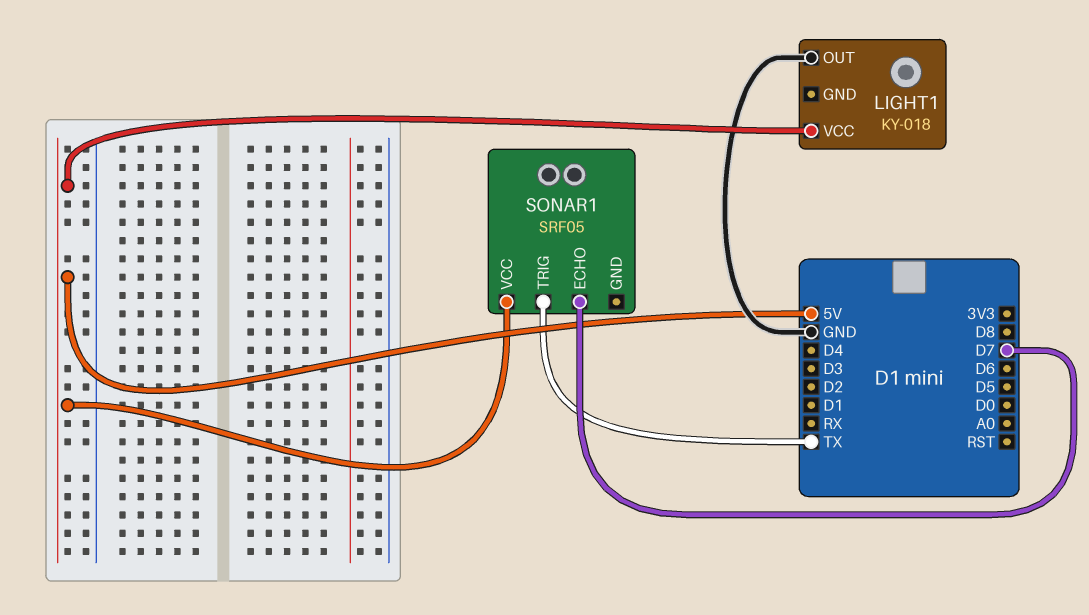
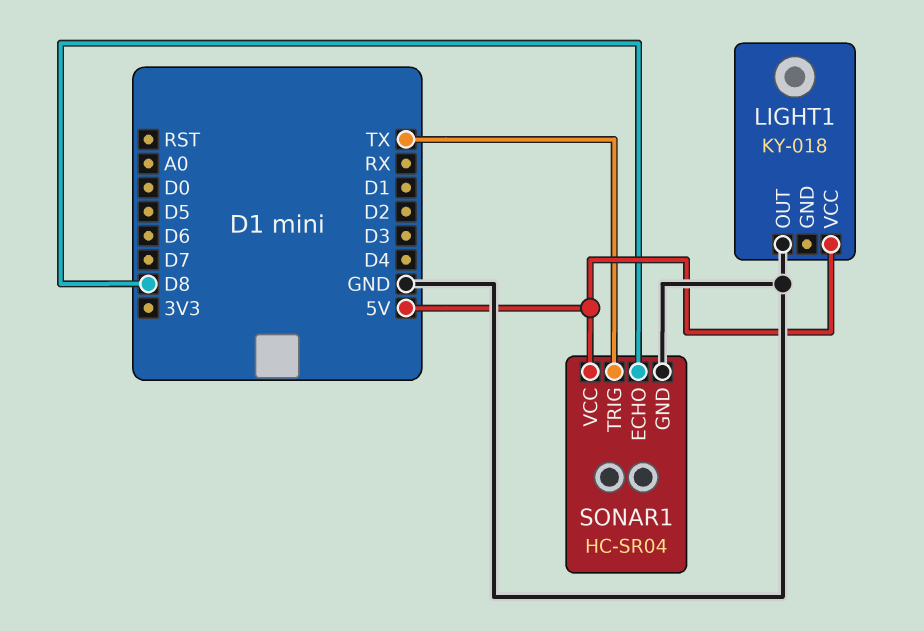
SONAR1: SRF05 -> HC-SR04
SONAR1 pin ECHO: D7 -> D8
SONAR1 pin GND: none -> GND

